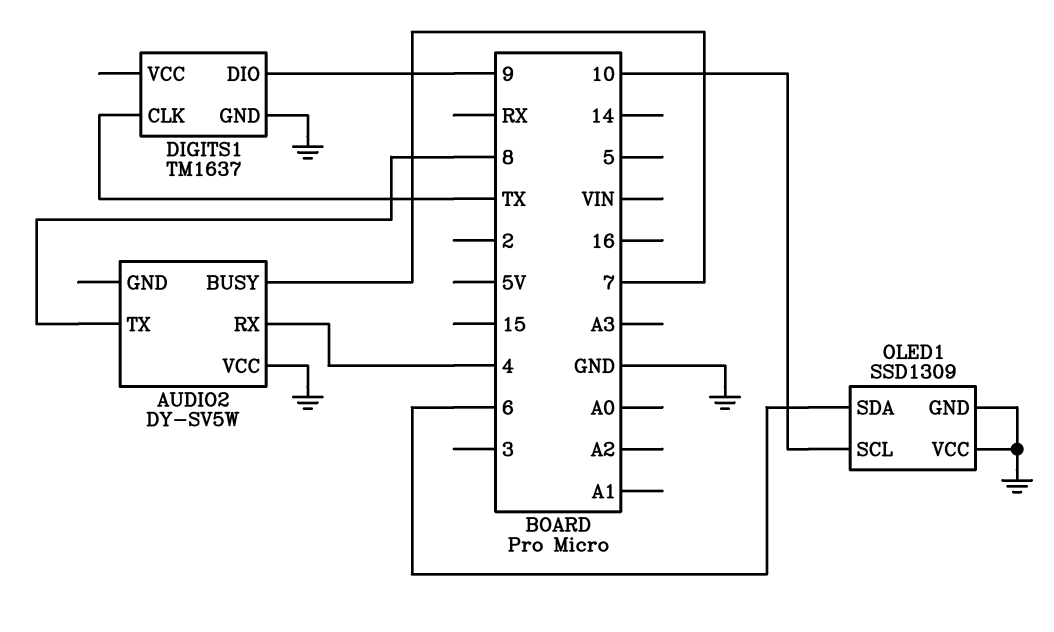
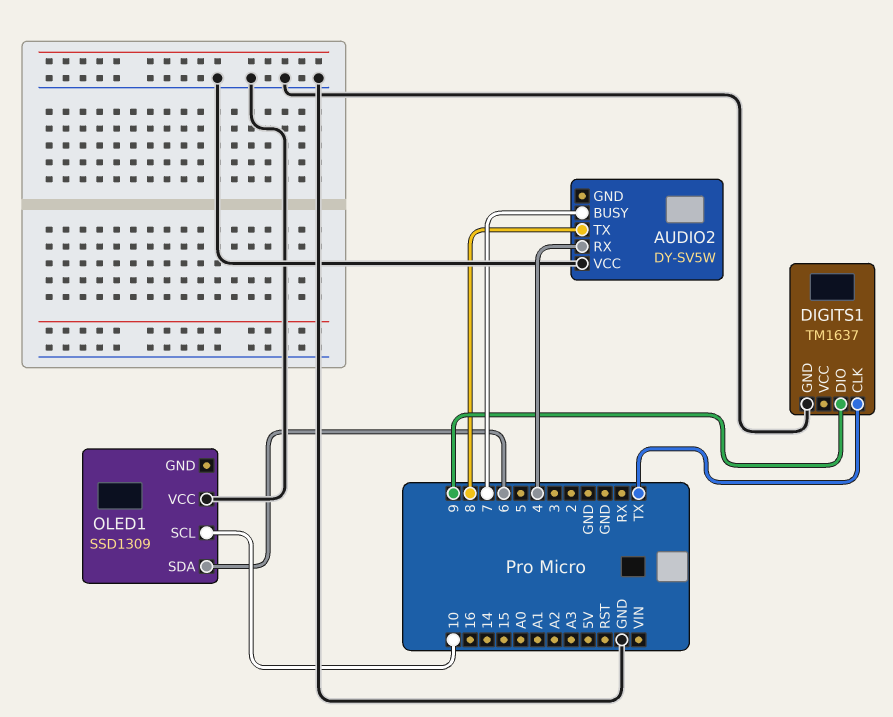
OLED1 pin GND: GND -> none

